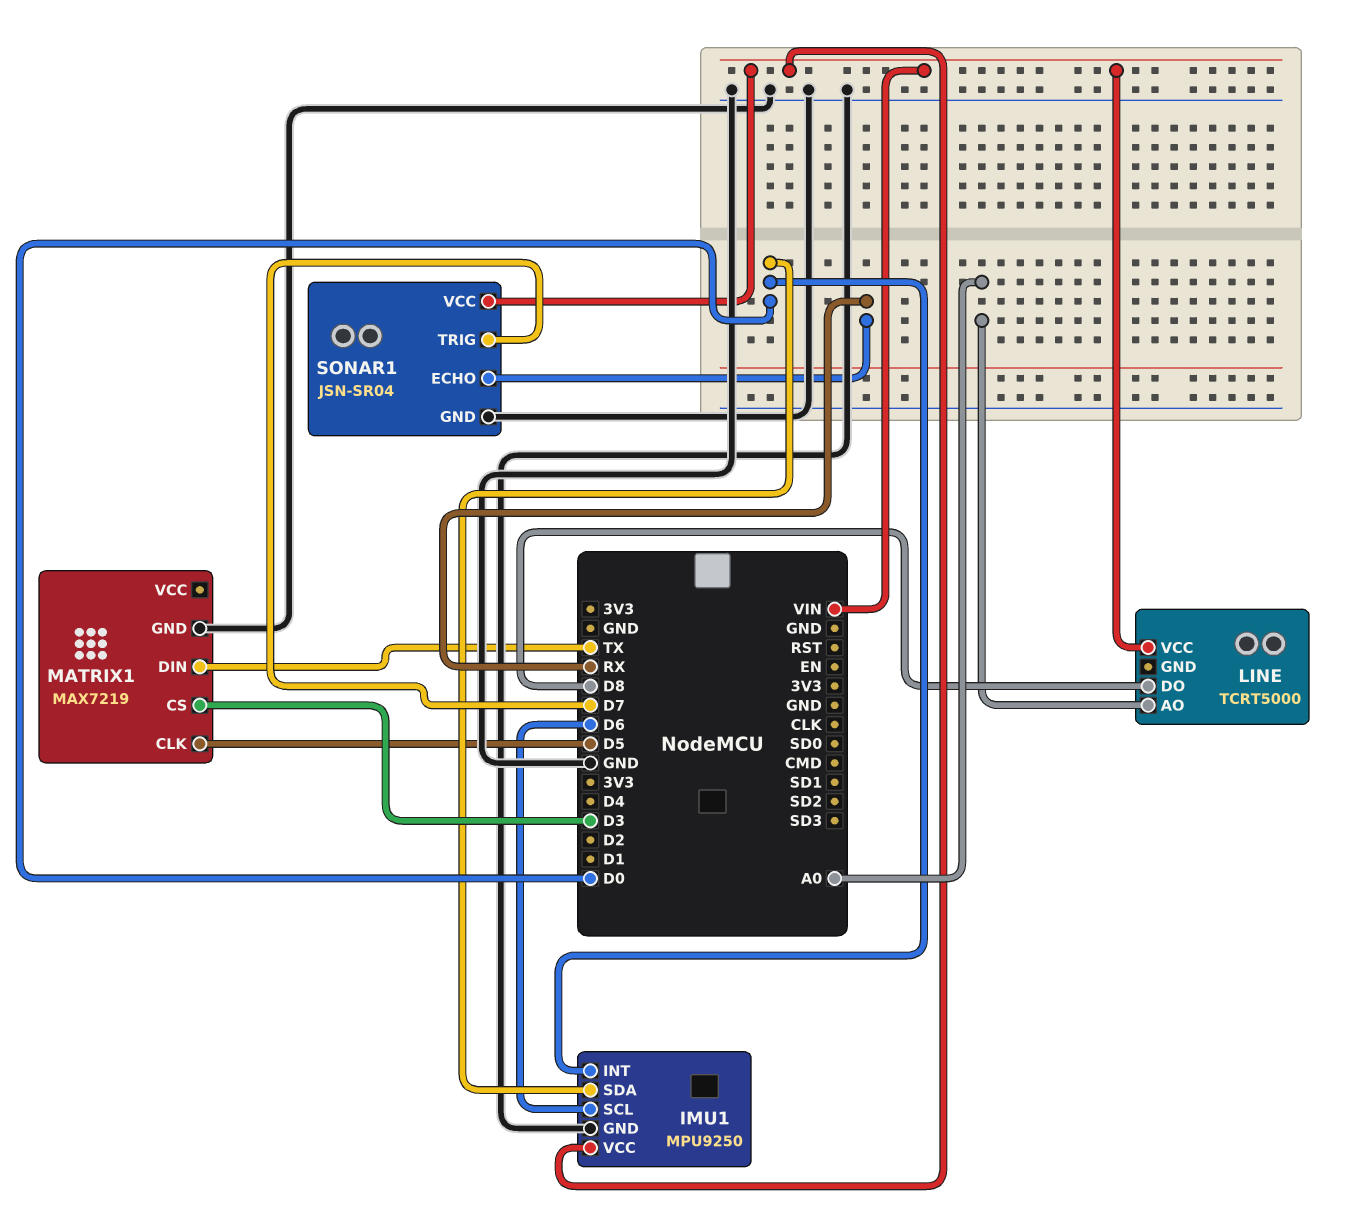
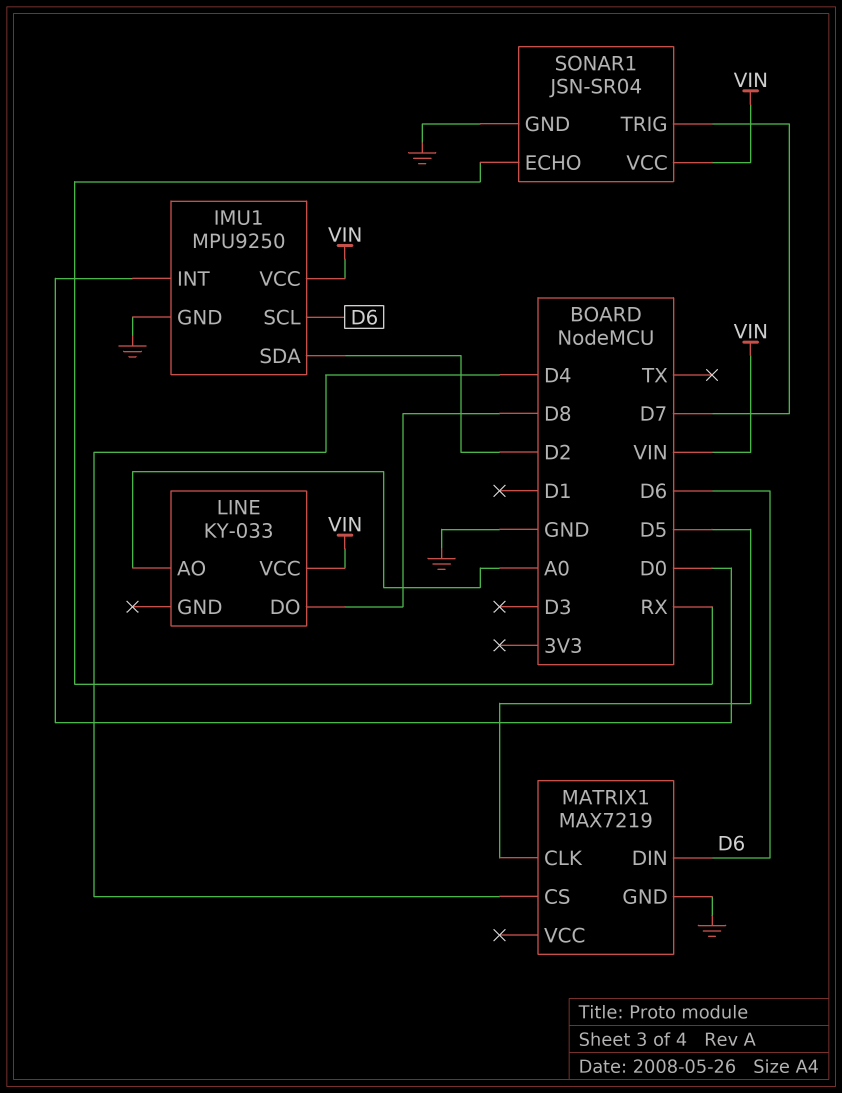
IMU1 pin SDA: D0 -> D2
LINE: TCRT5000 -> KY-033
MATRIX1 pin CS: D3 -> D4
MATRIX1 pin DIN: TX -> D6

